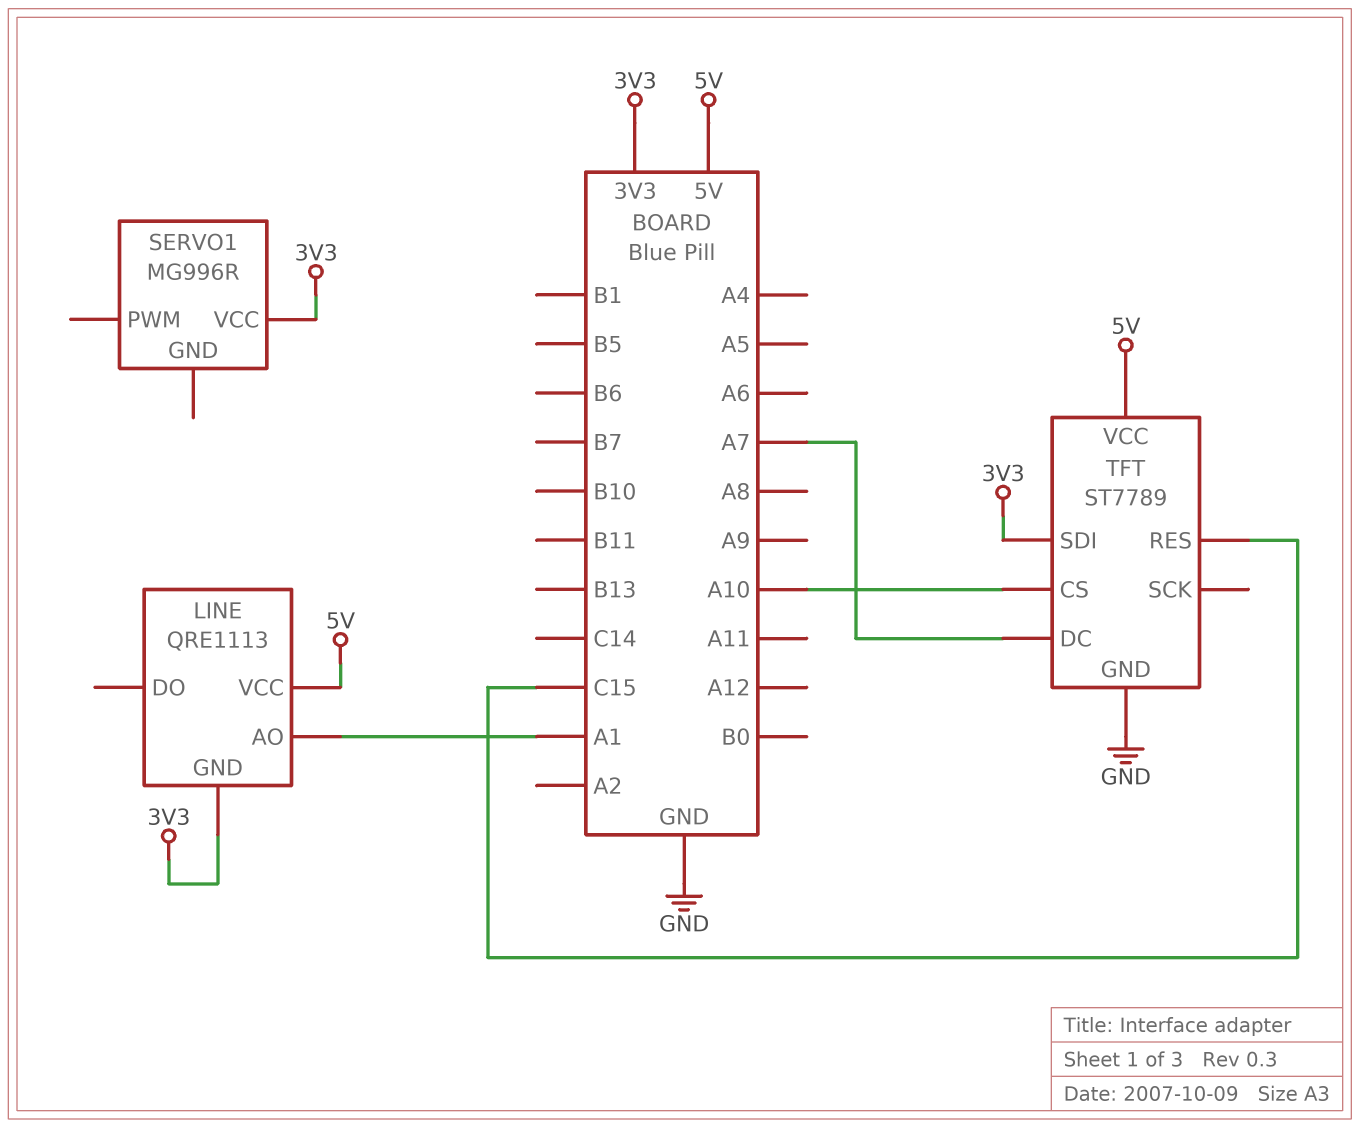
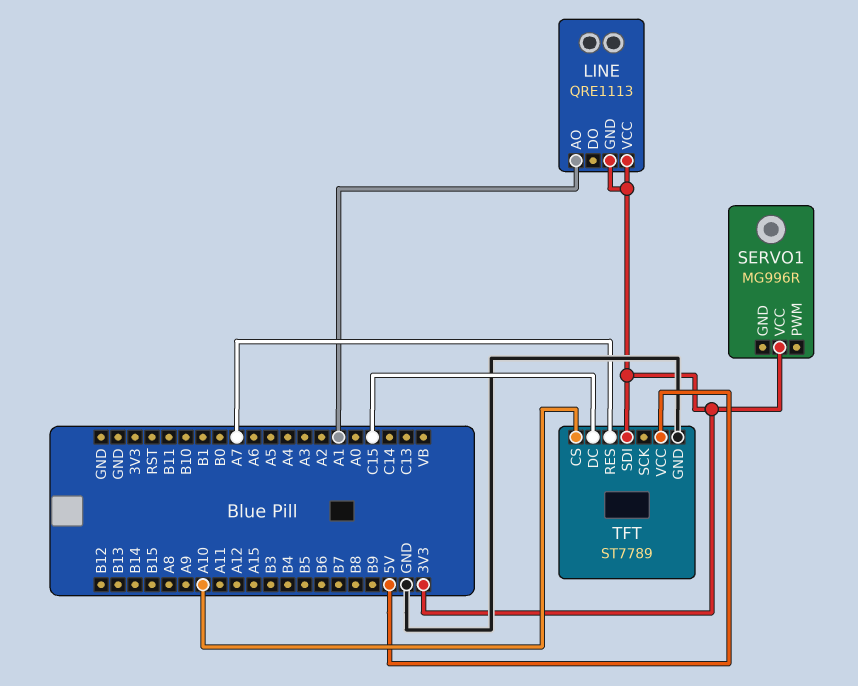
LINE pin VCC: 5V -> 3V3
TFT pin DC: A7 -> C15
TFT pin RES: C15 -> A7

